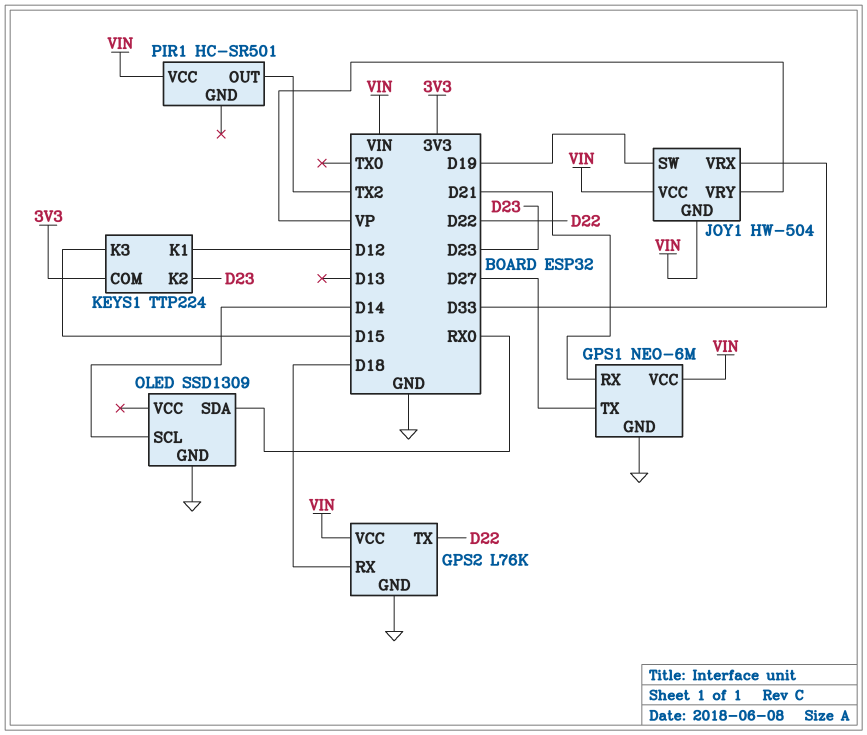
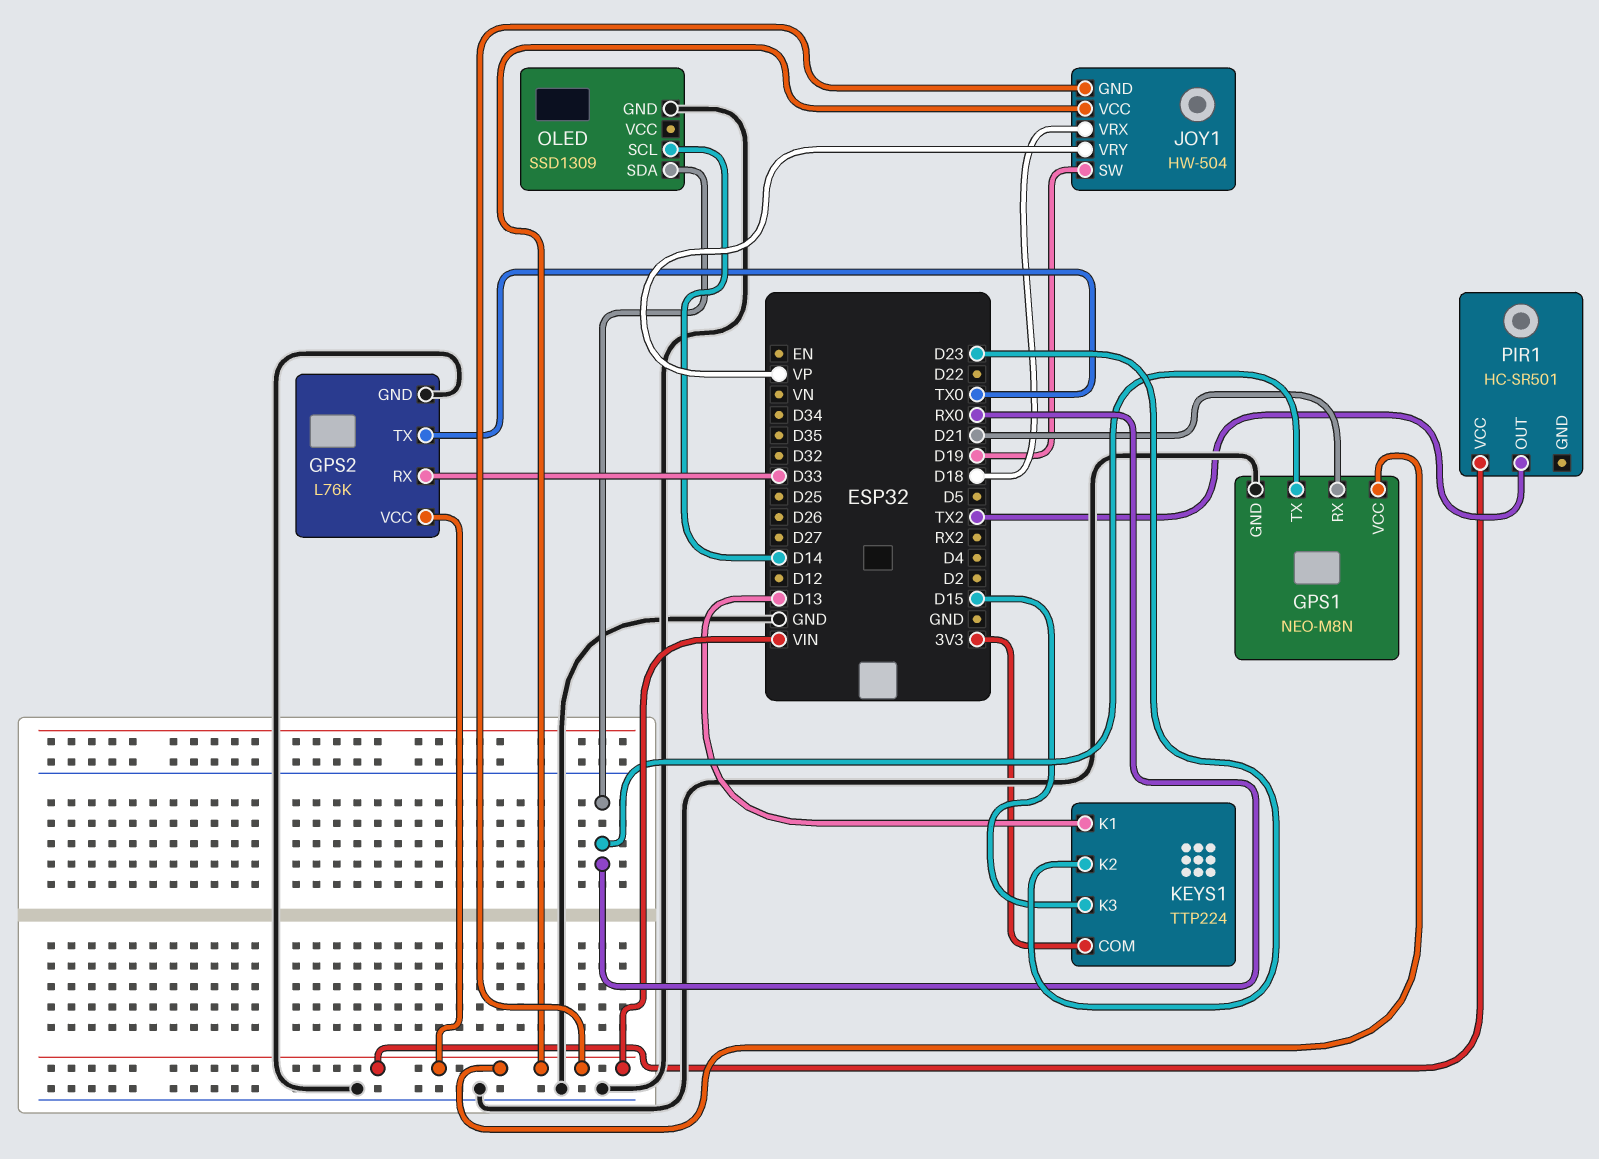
GPS1: NEO-6M -> NEO-M8N
GPS1 pin TX: D27 -> RX0
GPS2 pin RX: D18 -> D33
GPS2 pin TX: D22 -> TX0
JOY1 pin VRX: D33 -> D18
KEYS1 pin K1: D12 -> D13

